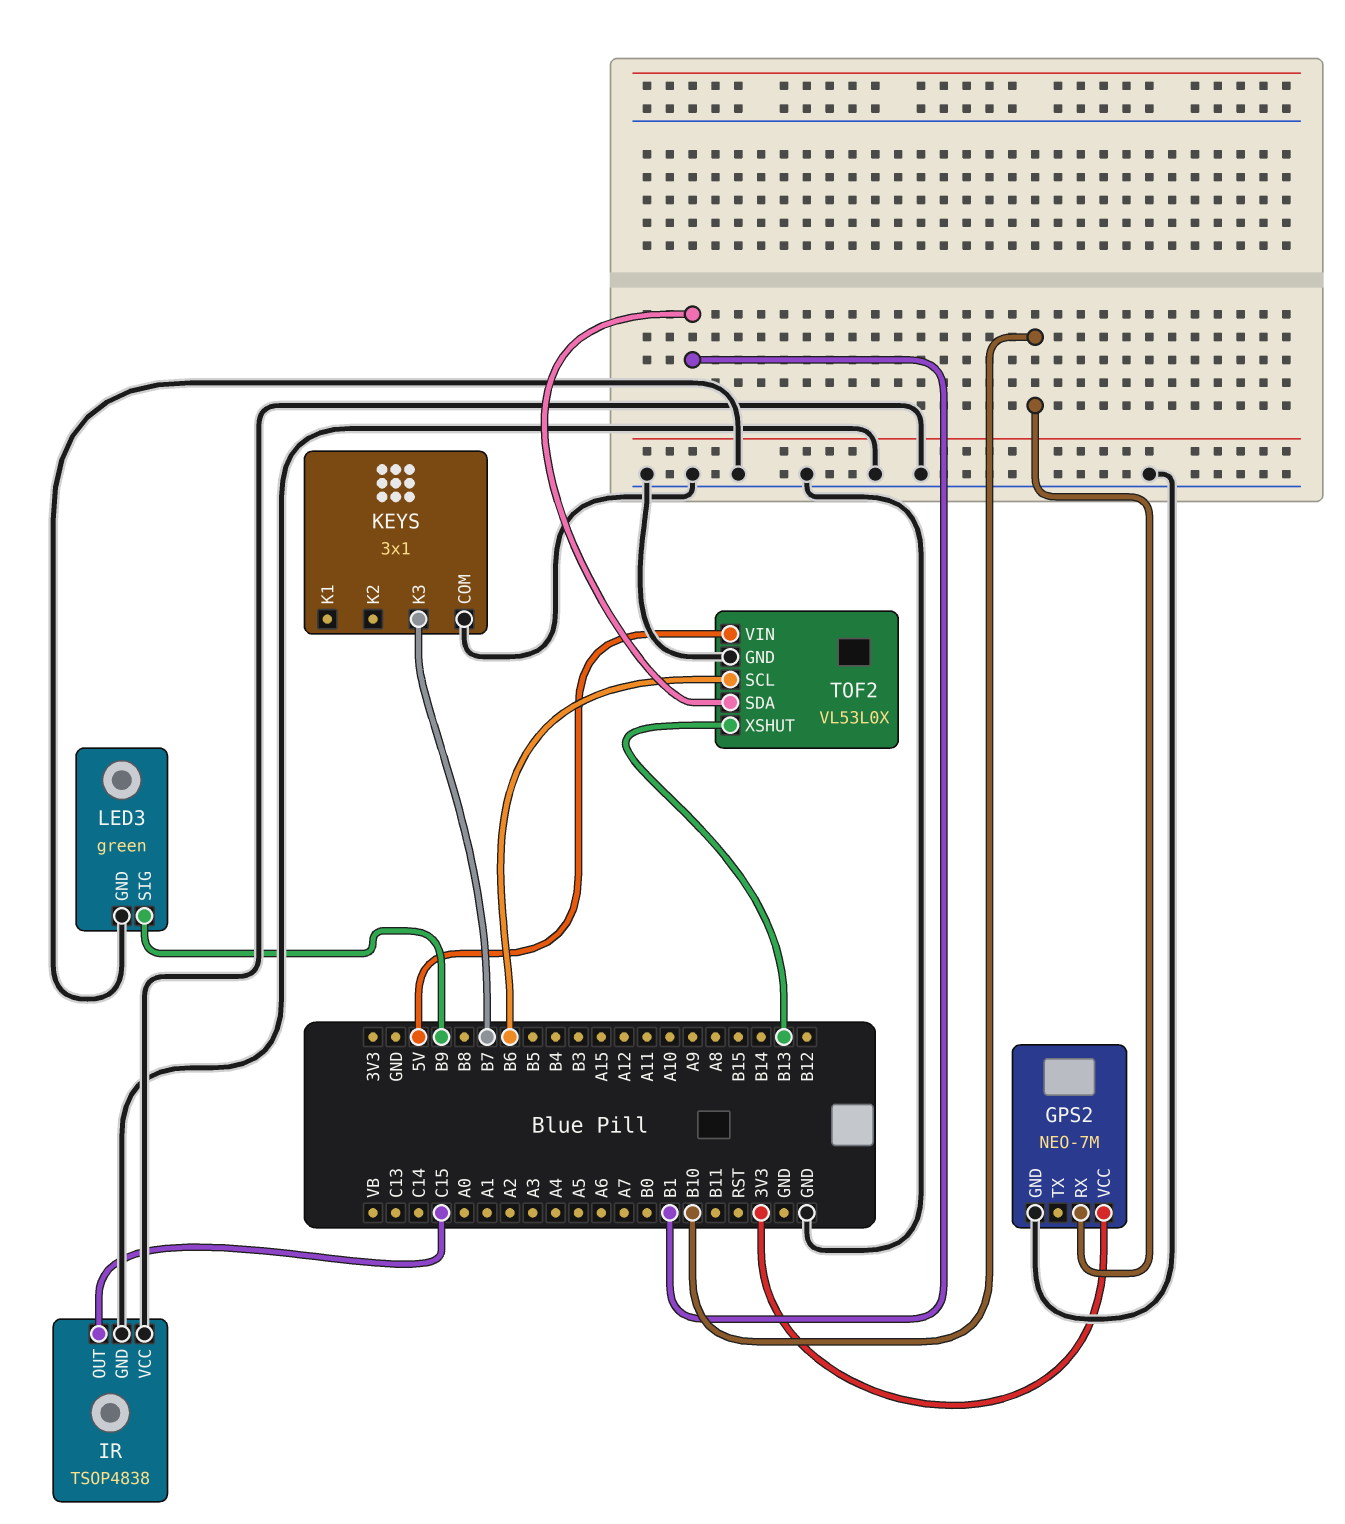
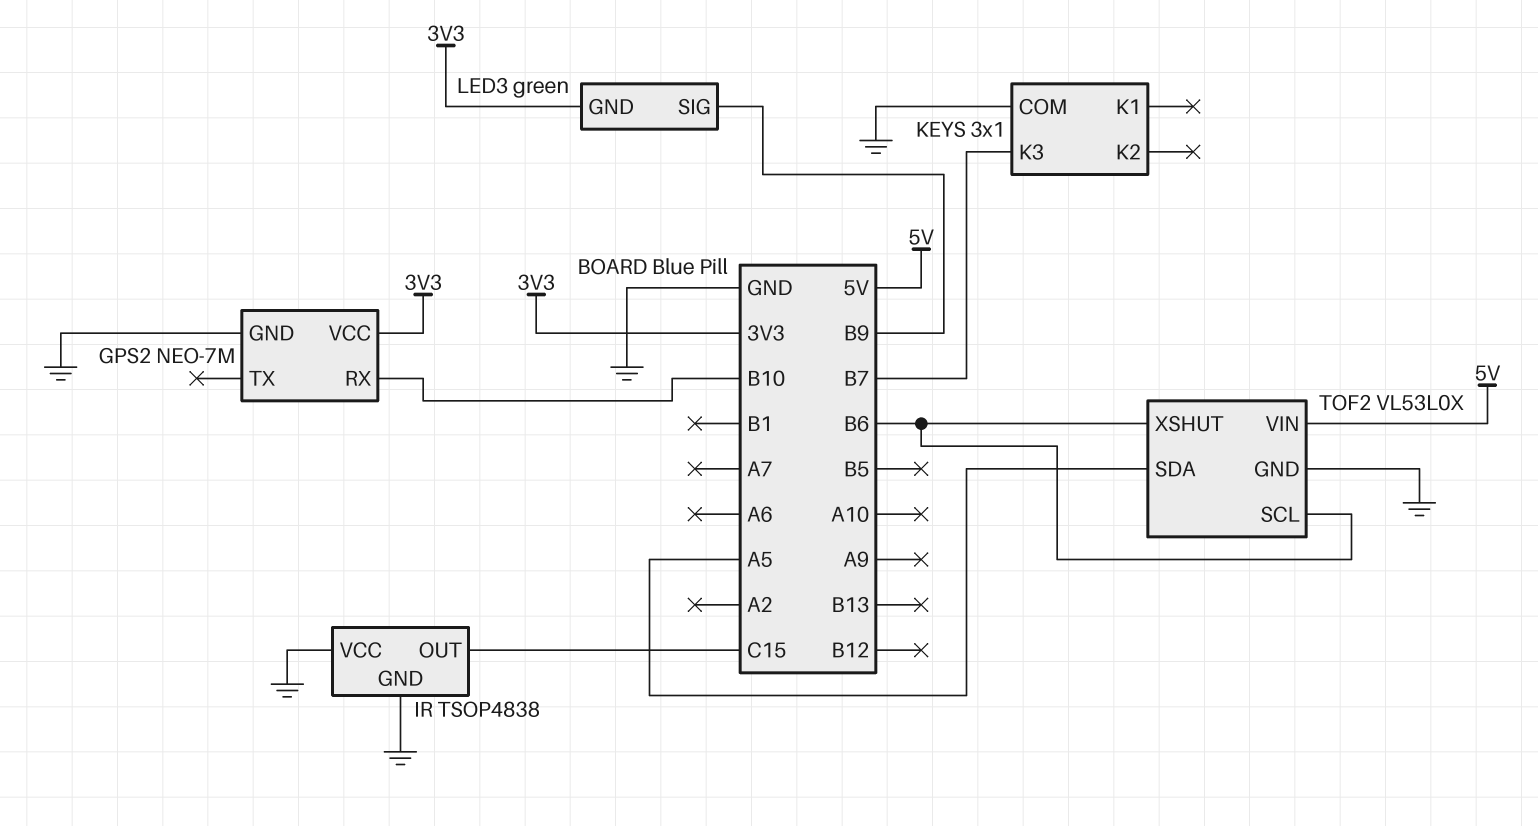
LED3 pin GND: GND -> 3V3
TOF2 pin SDA: B1 -> A5
TOF2 pin XSHUT: B13 -> B6

